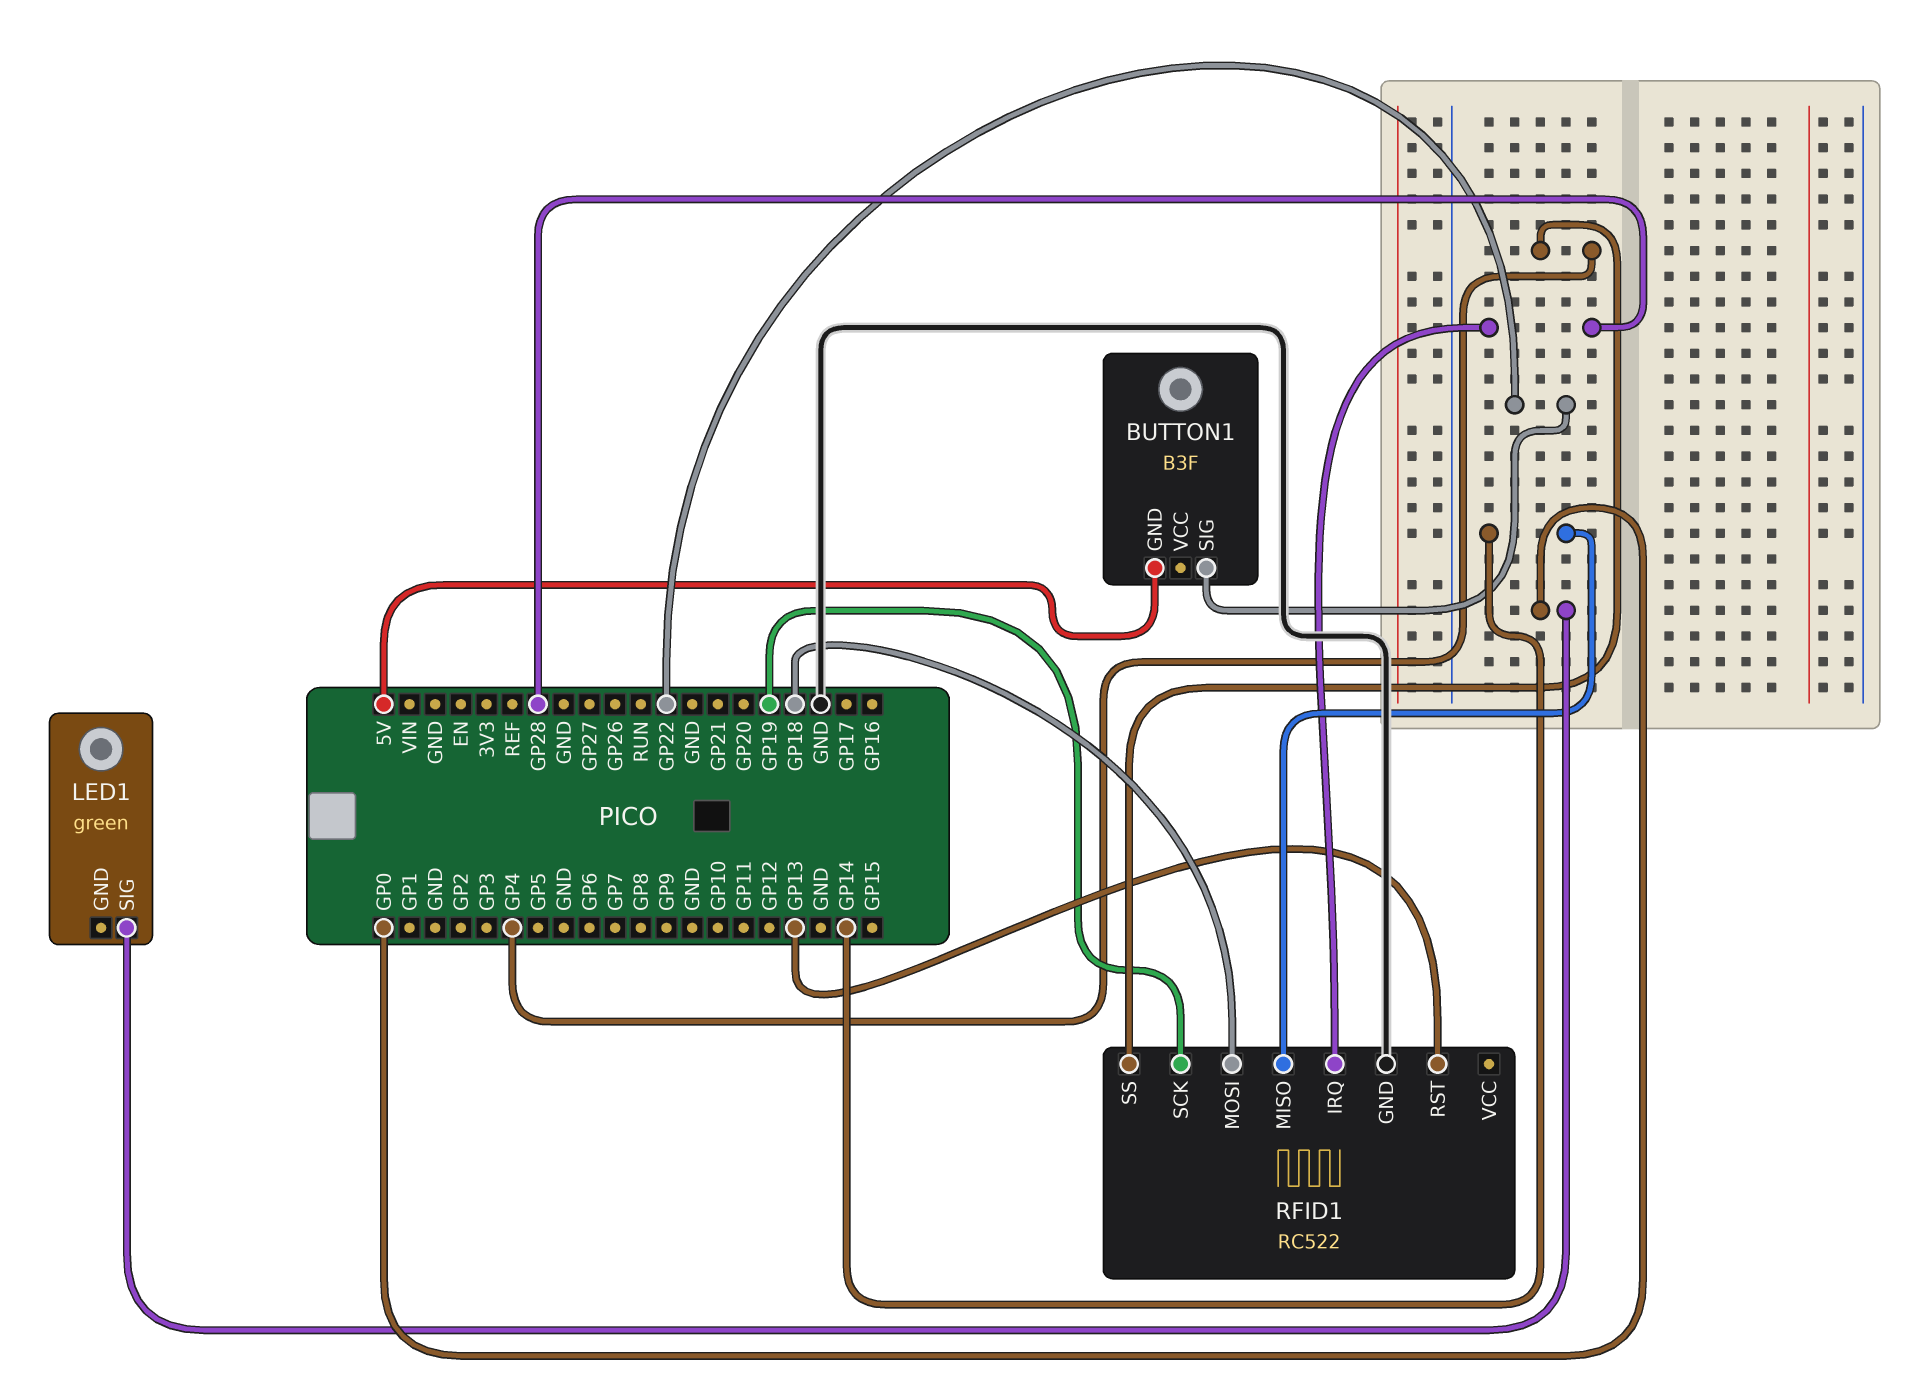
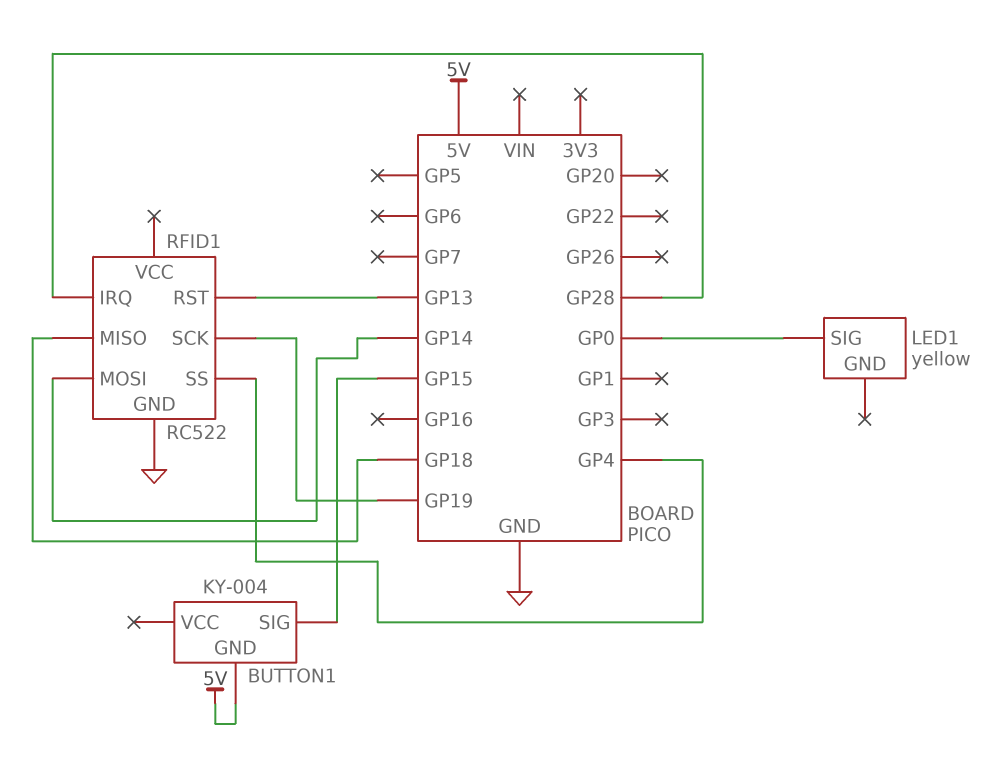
BUTTON1: B3F -> KY-004
BUTTON1 pin SIG: GP22 -> GP15
LED1: green -> yellow
RFID1 pin MISO: GP14 -> GP18
RFID1 pin MOSI: GP18 -> GP14

